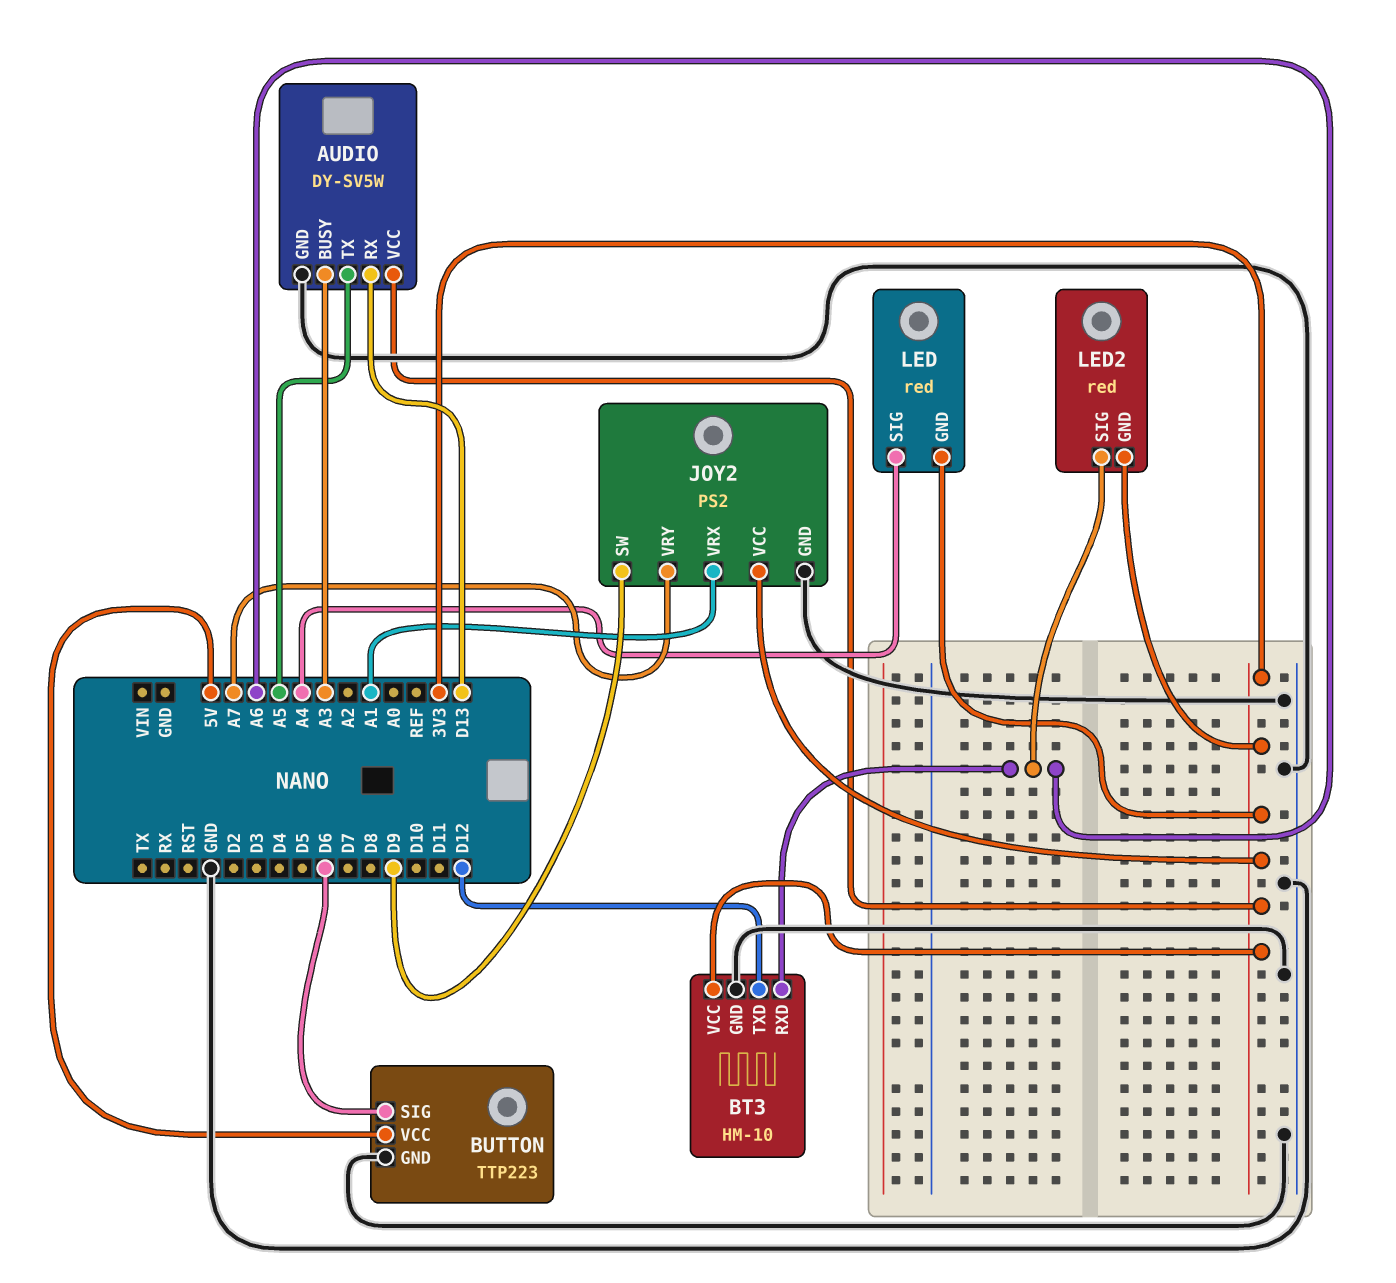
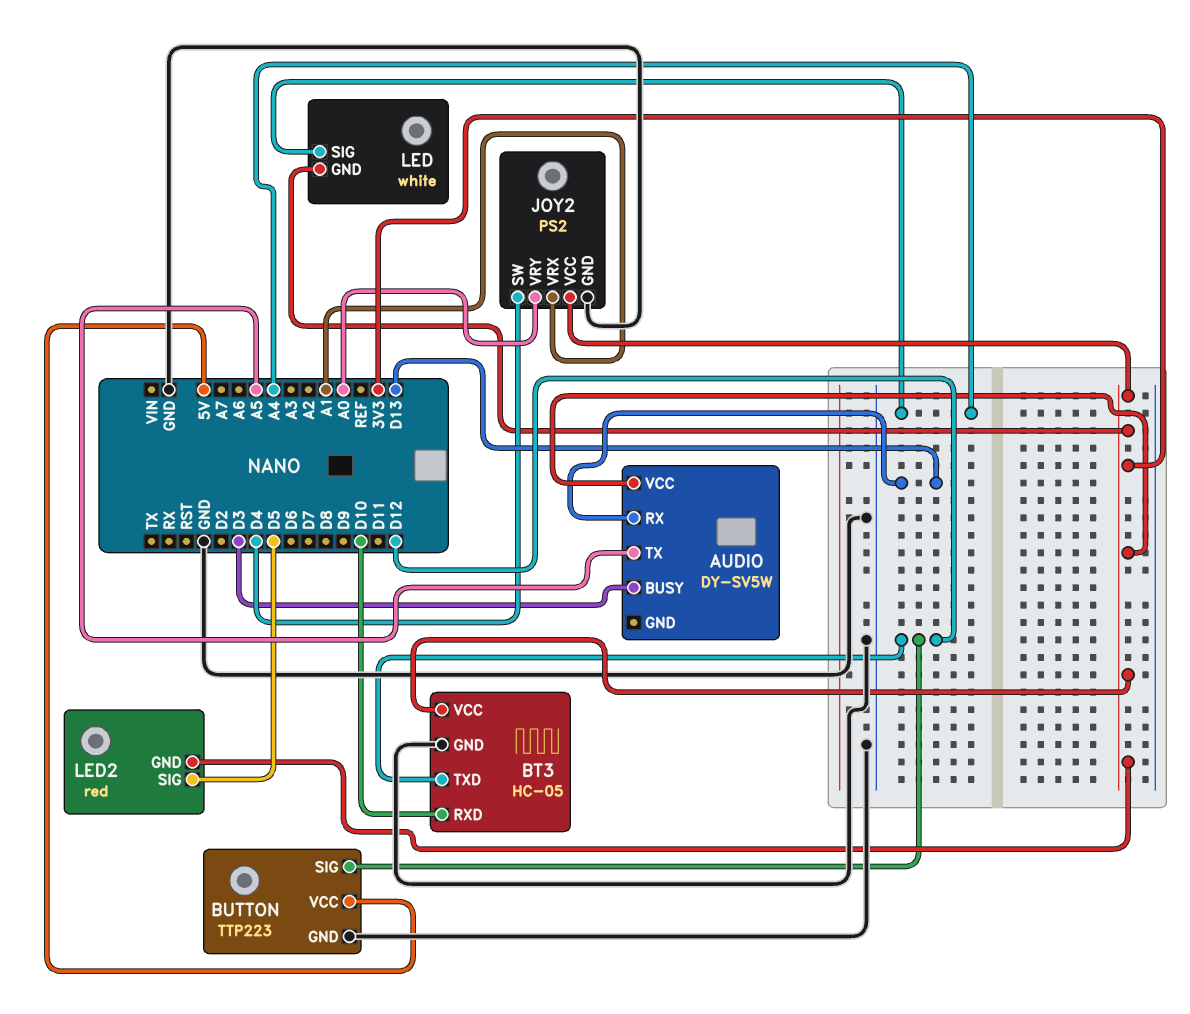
AUDIO pin BUSY: A3 -> D3
AUDIO pin GND: GND -> none
BT3: HM-10 -> HC-05
BT3 pin RXD: A6 -> D10
BUTTON pin SIG: D6 -> D12
JOY2 pin SW: D9 -> D4
JOY2 pin VRY: A7 -> A0
LED: red -> white
LED2 pin SIG: A6 -> D5

